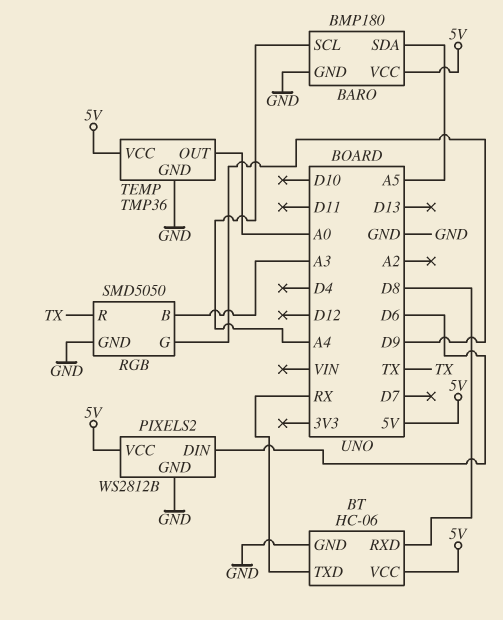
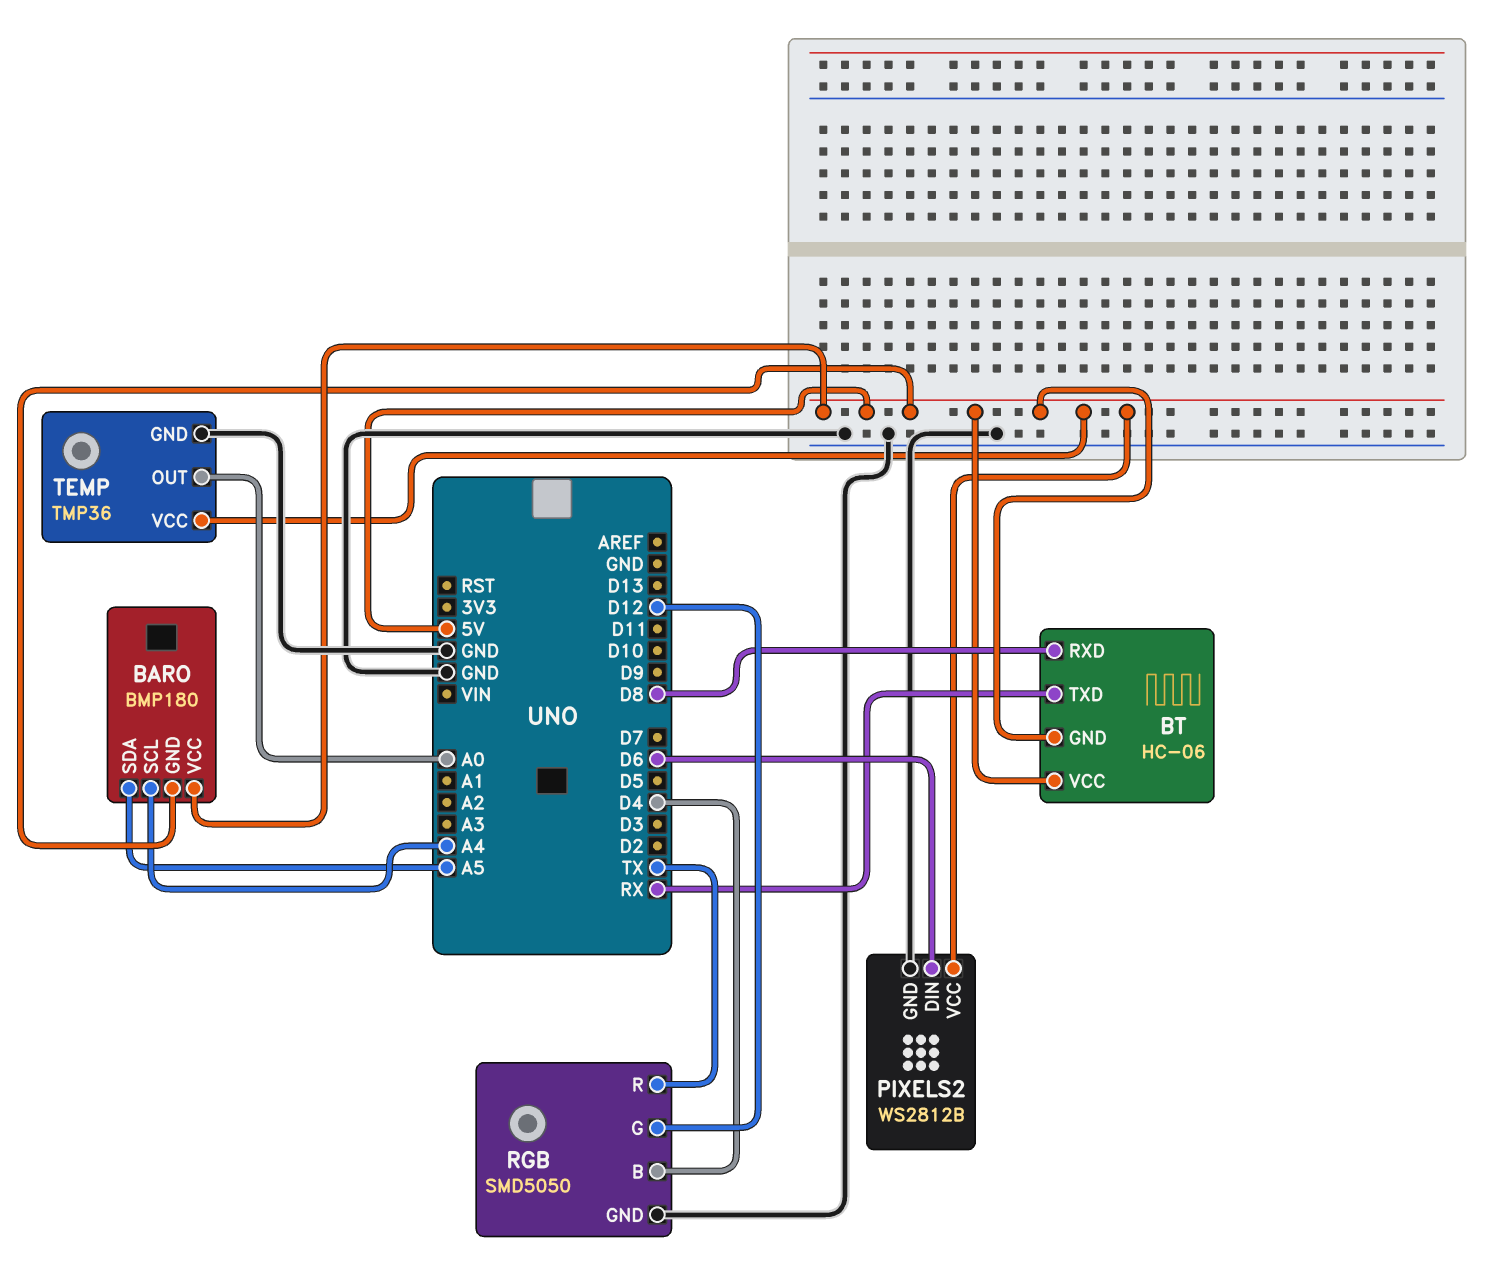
BARO pin GND: GND -> 5V
BT pin GND: GND -> 5V
RGB pin B: A3 -> D4
RGB pin G: D9 -> D12

